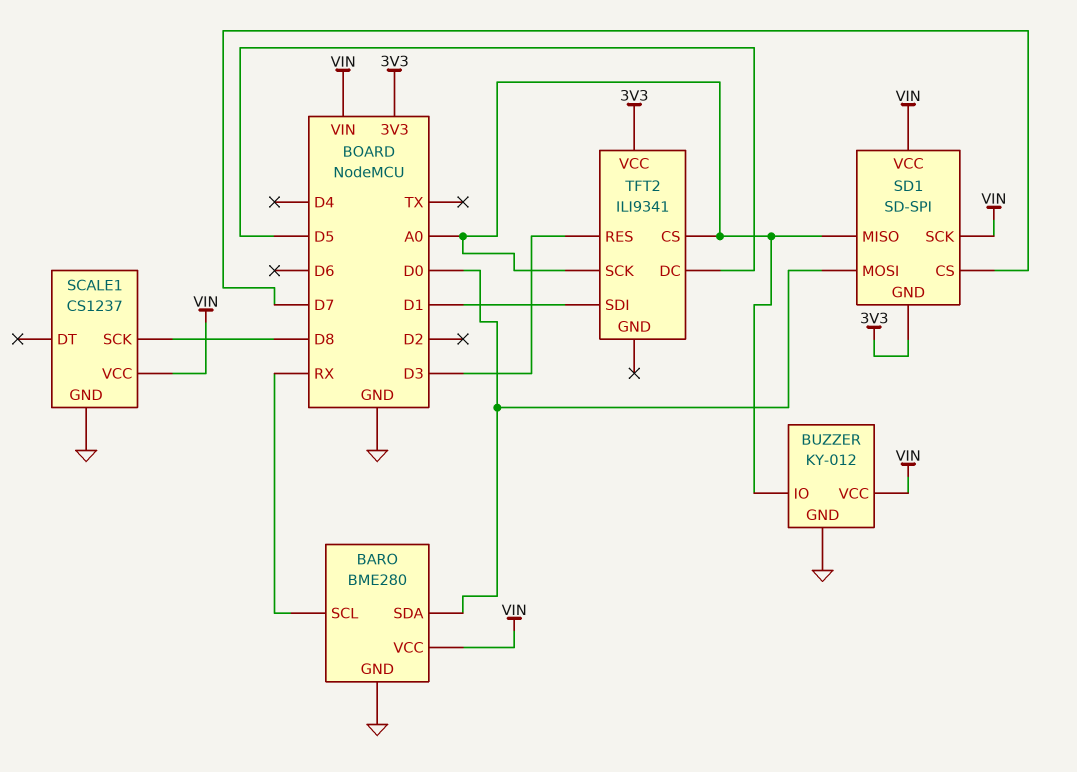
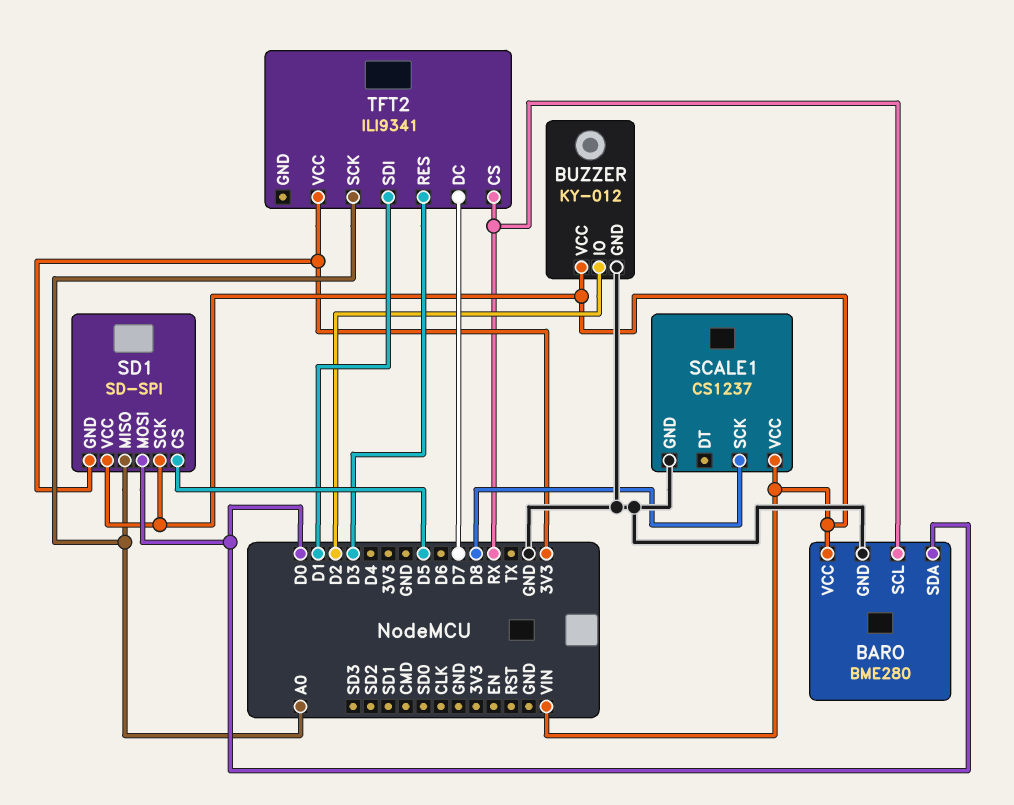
BUZZER pin IO: A0 -> D2
SD1 pin CS: D7 -> D5
TFT2 pin CS: A0 -> RX
TFT2 pin DC: D5 -> D7

